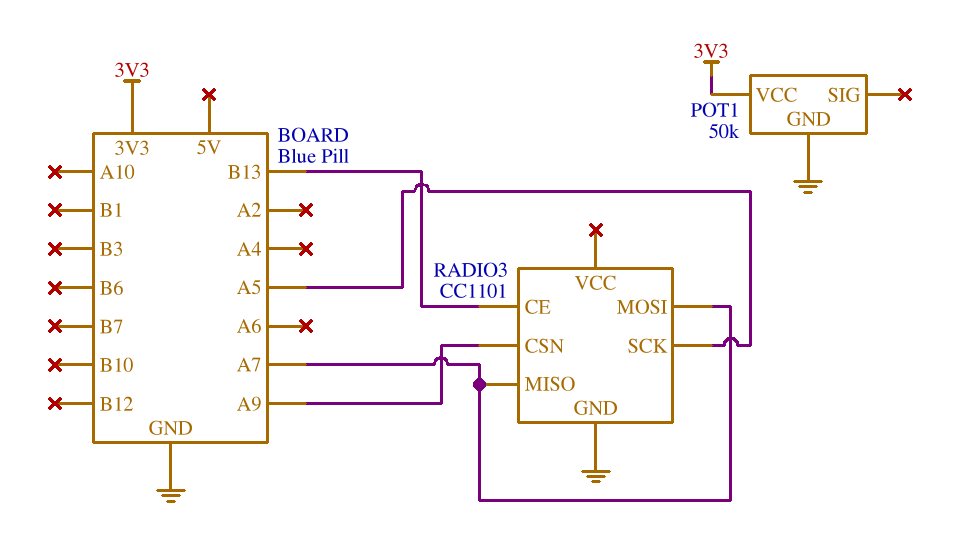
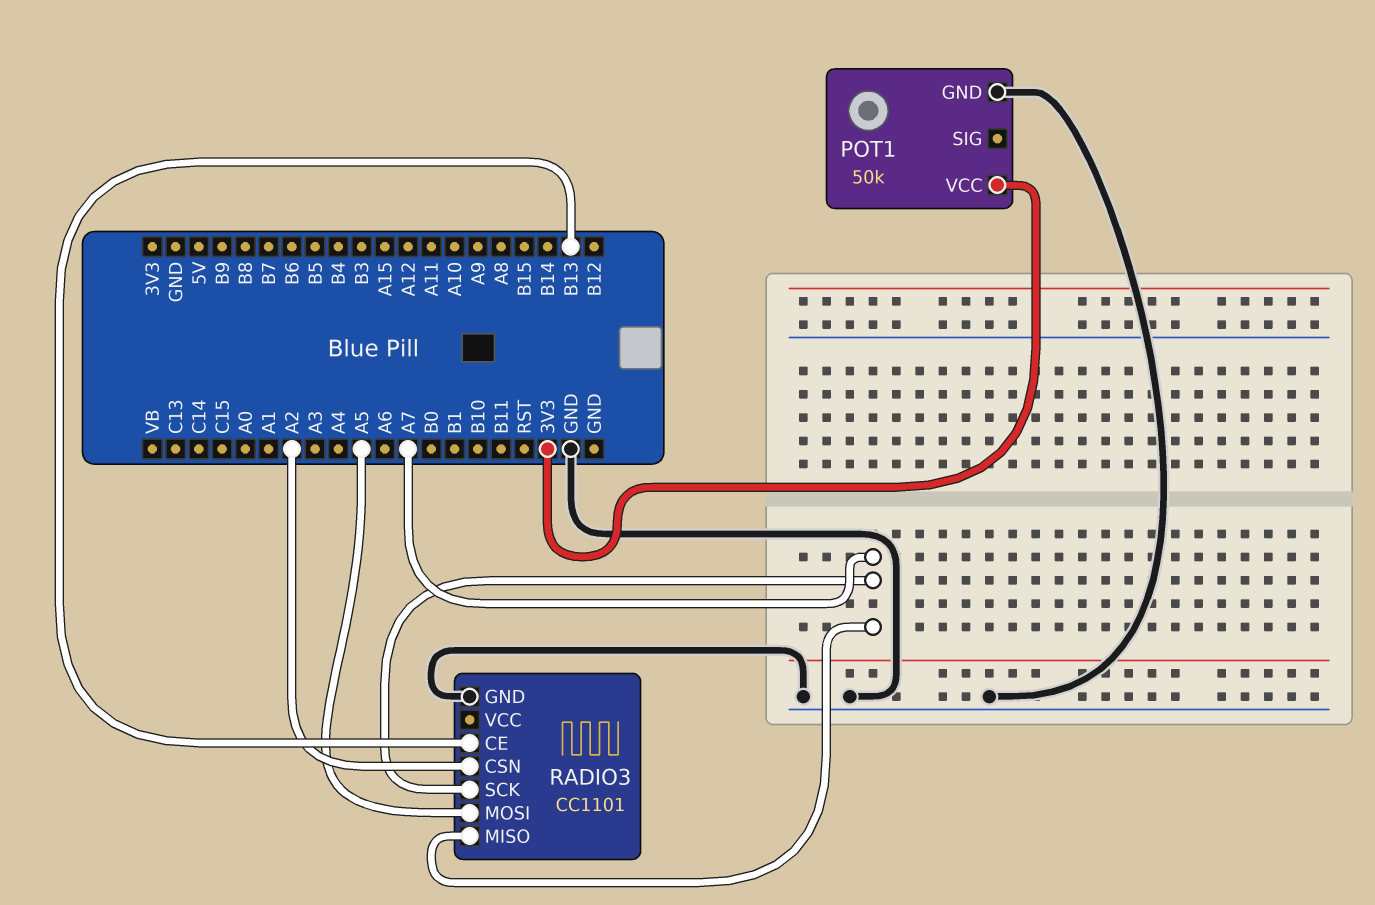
RADIO3 pin CSN: A9 -> A2
RADIO3 pin MOSI: A7 -> A5
RADIO3 pin SCK: A5 -> A7

